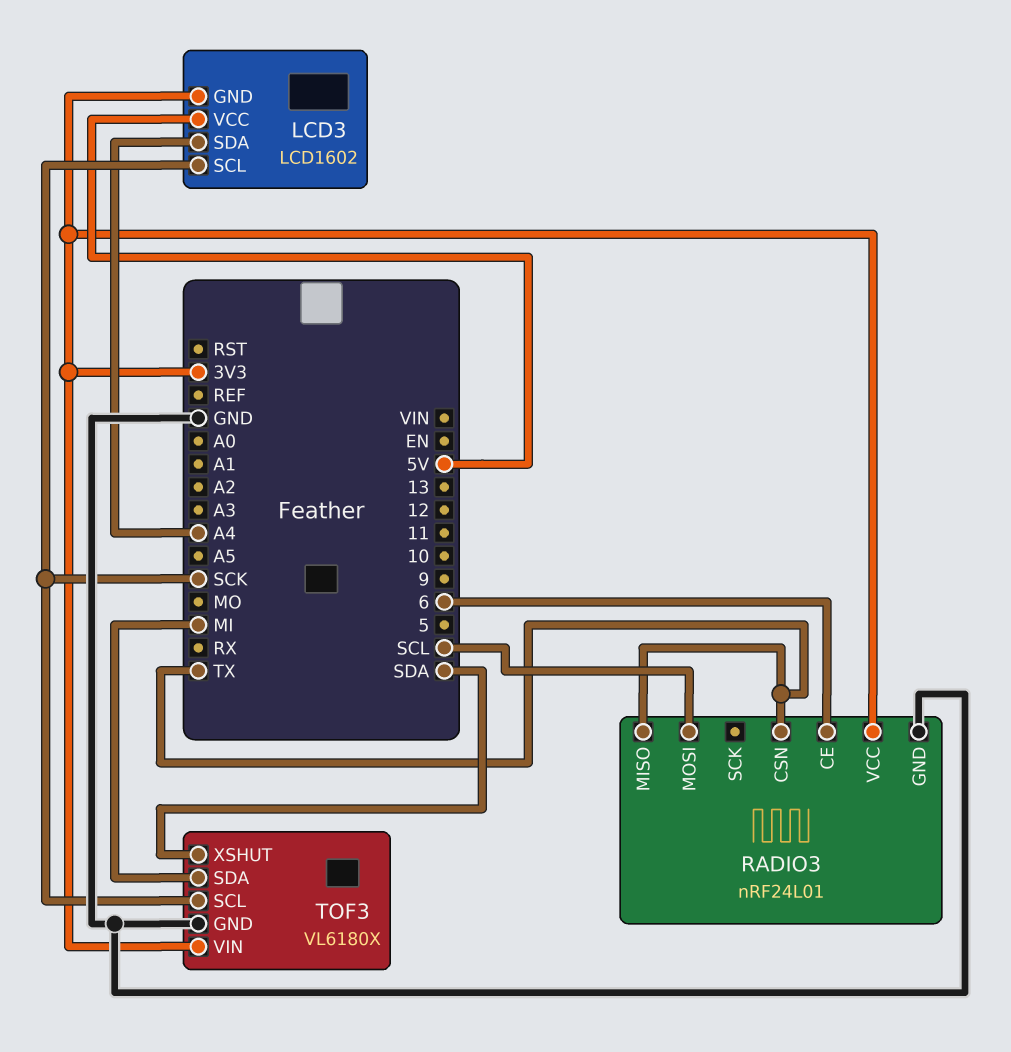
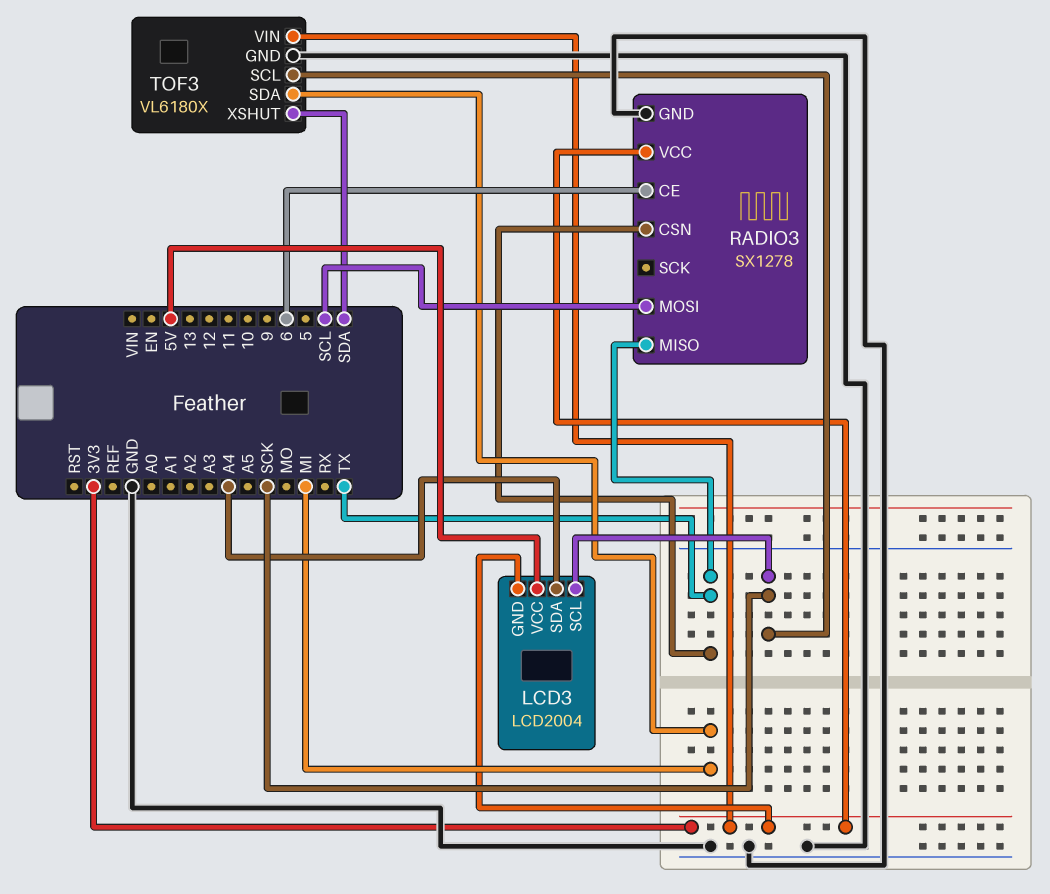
LCD3: LCD1602 -> LCD2004
RADIO3: nRF24L01 -> SX1278

